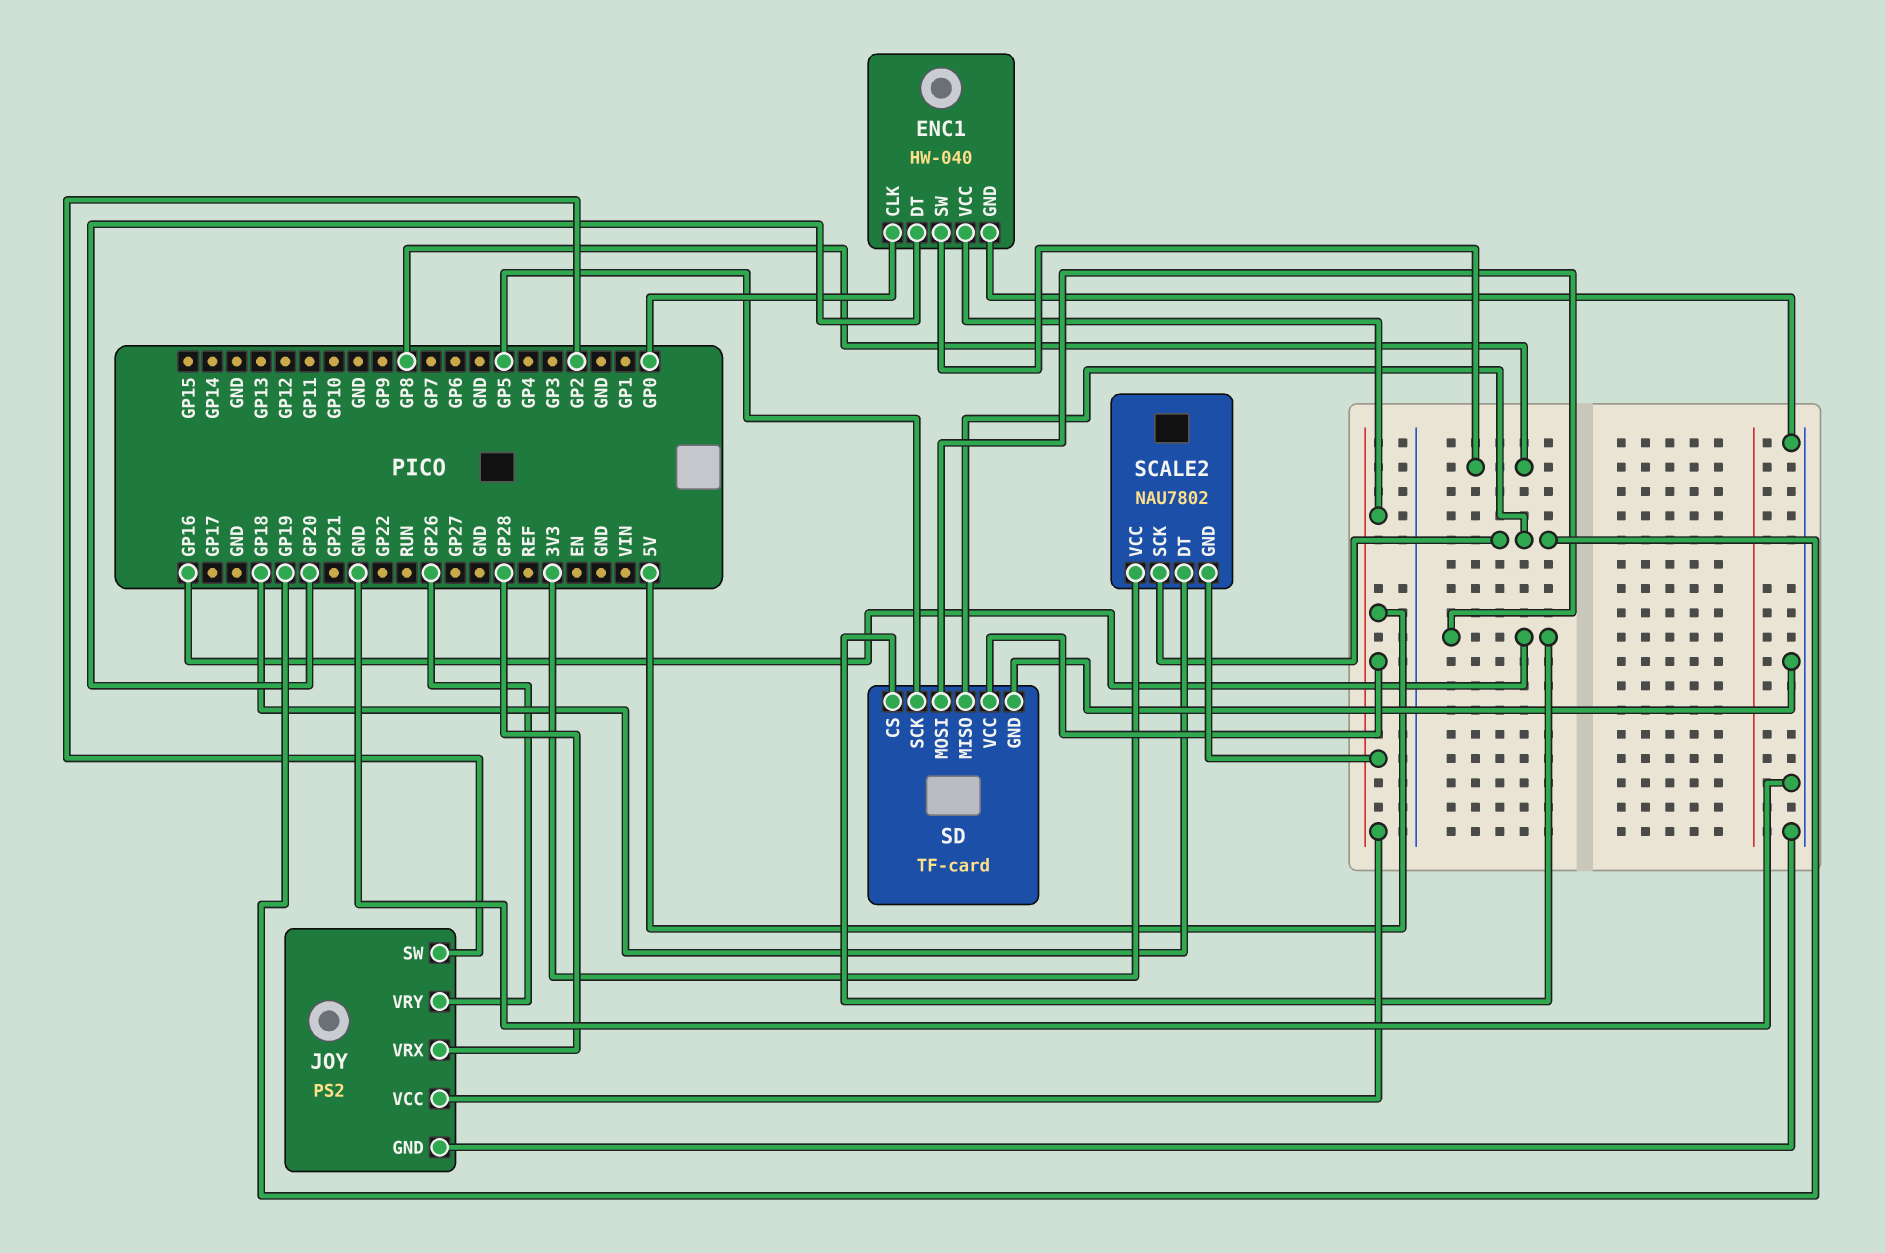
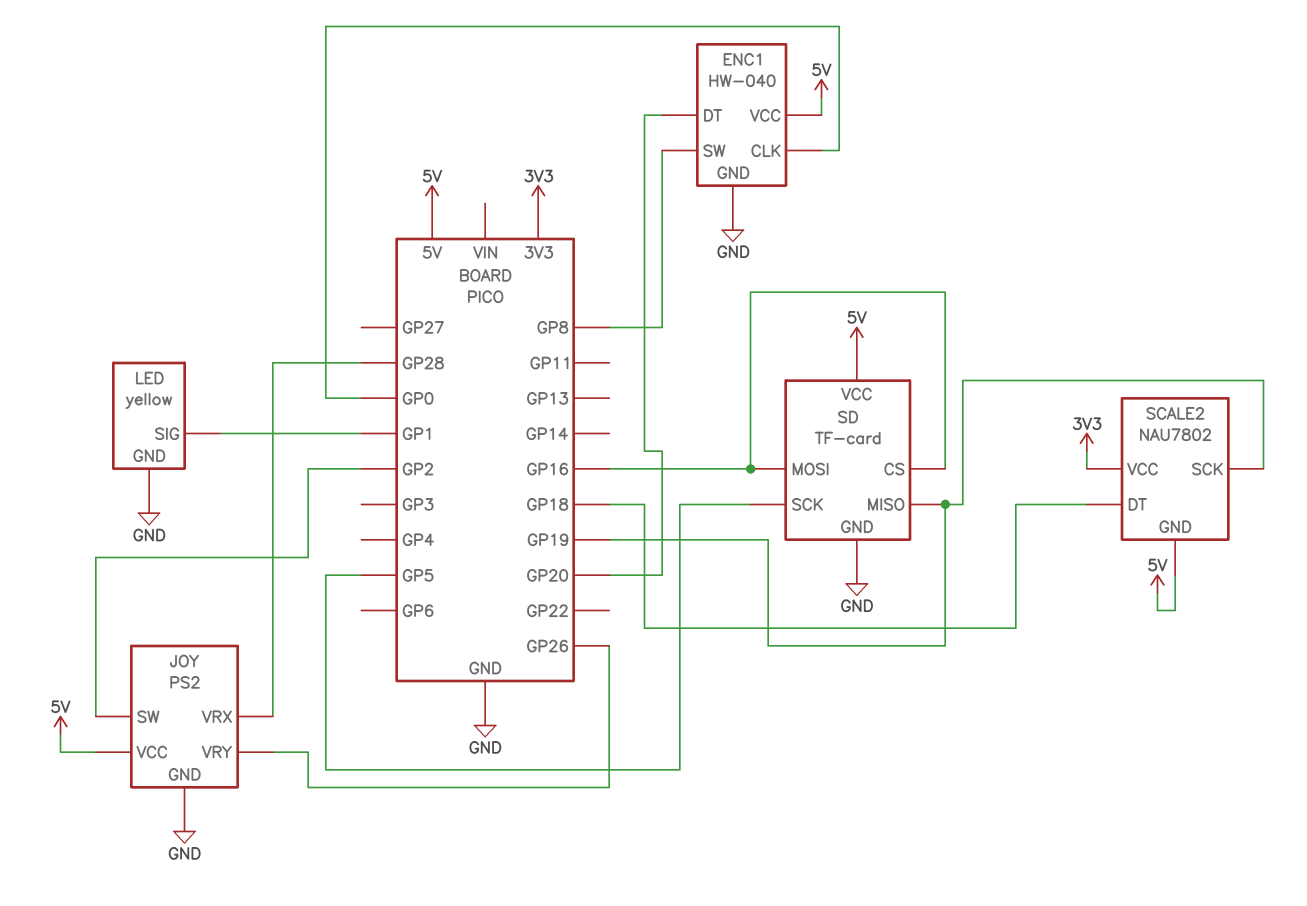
LED: none -> yellow
LED pin GND: none -> GND
LED pin SIG: none -> GP1

